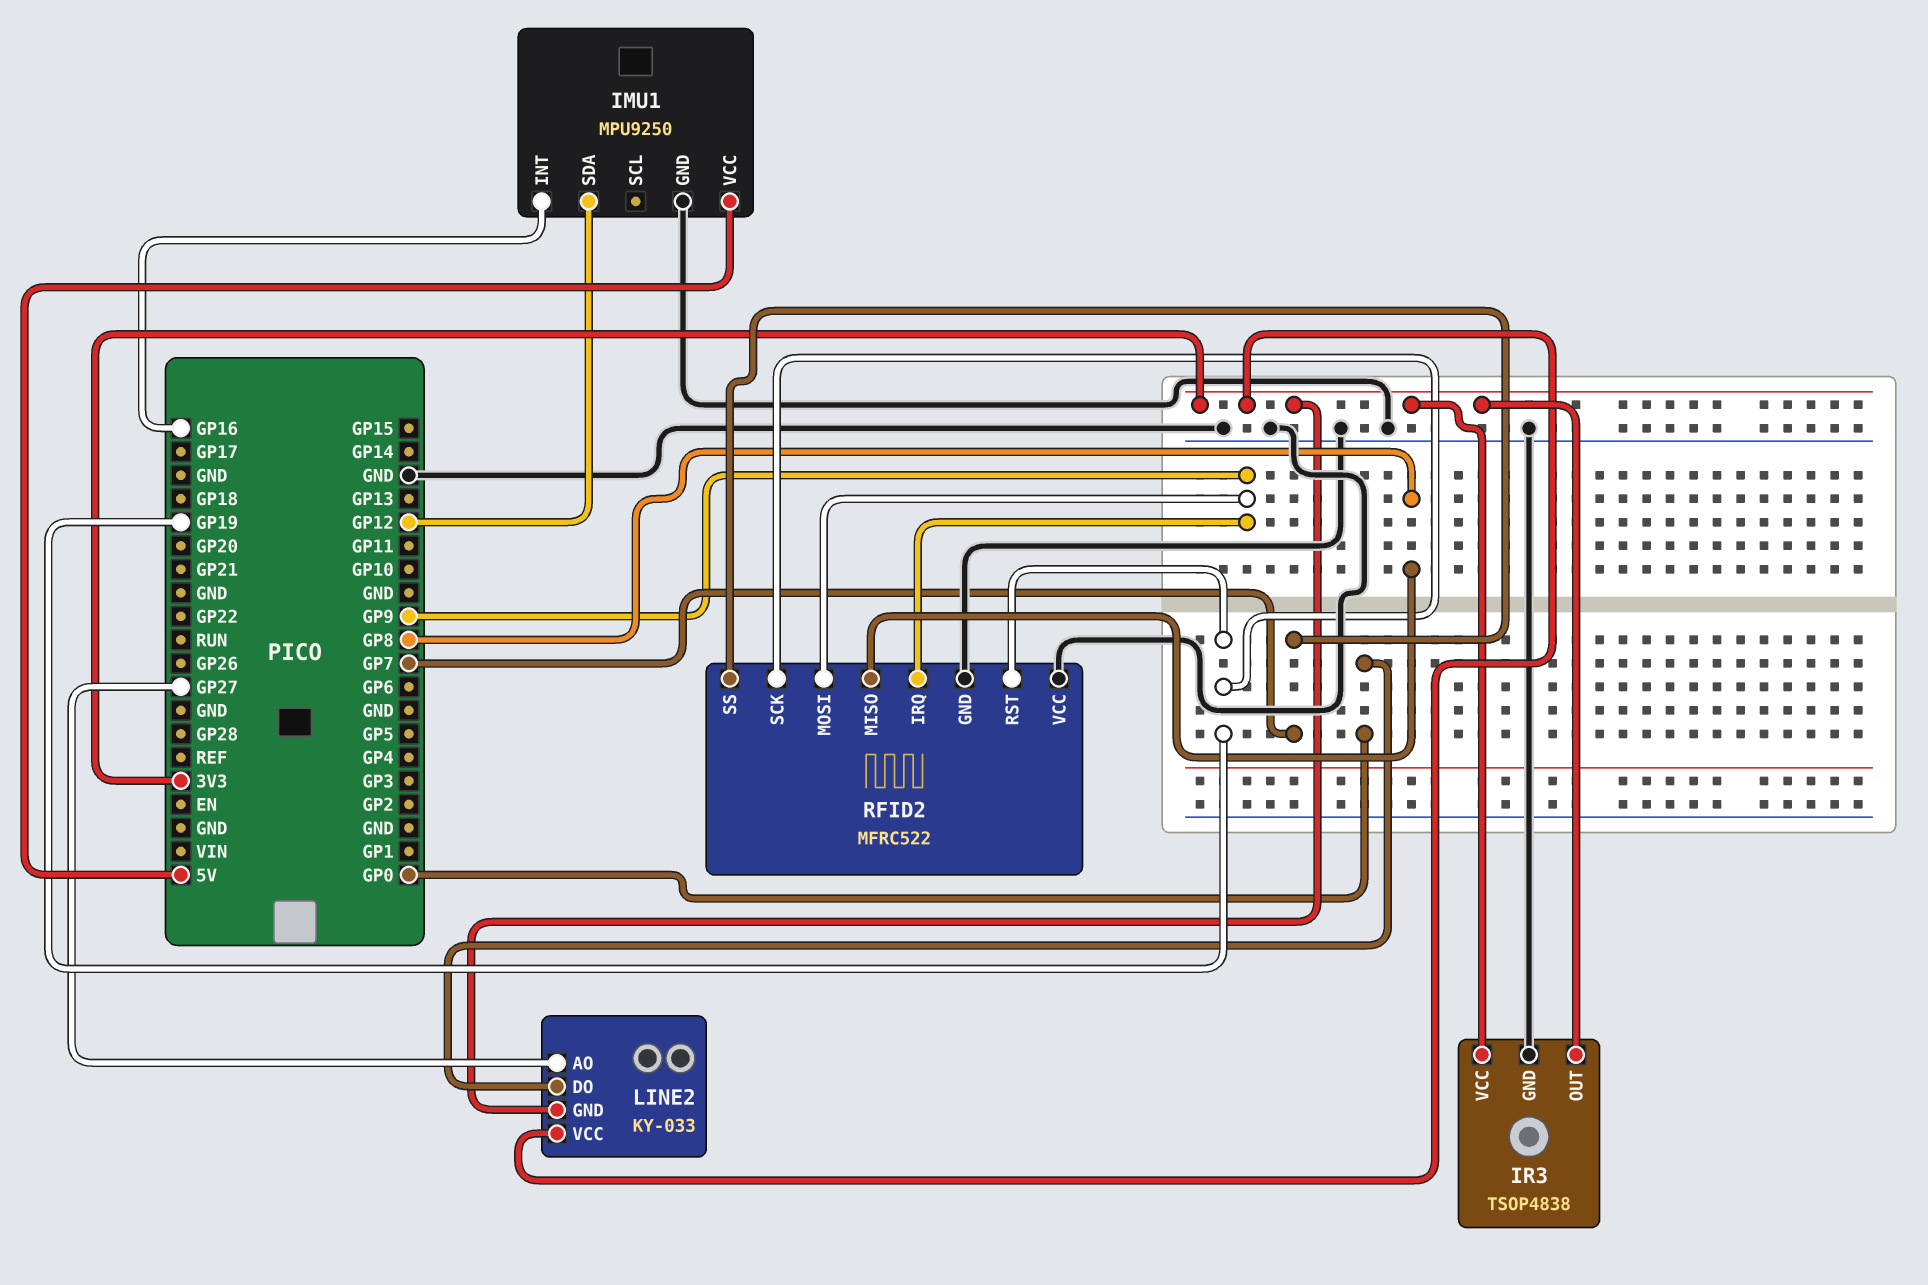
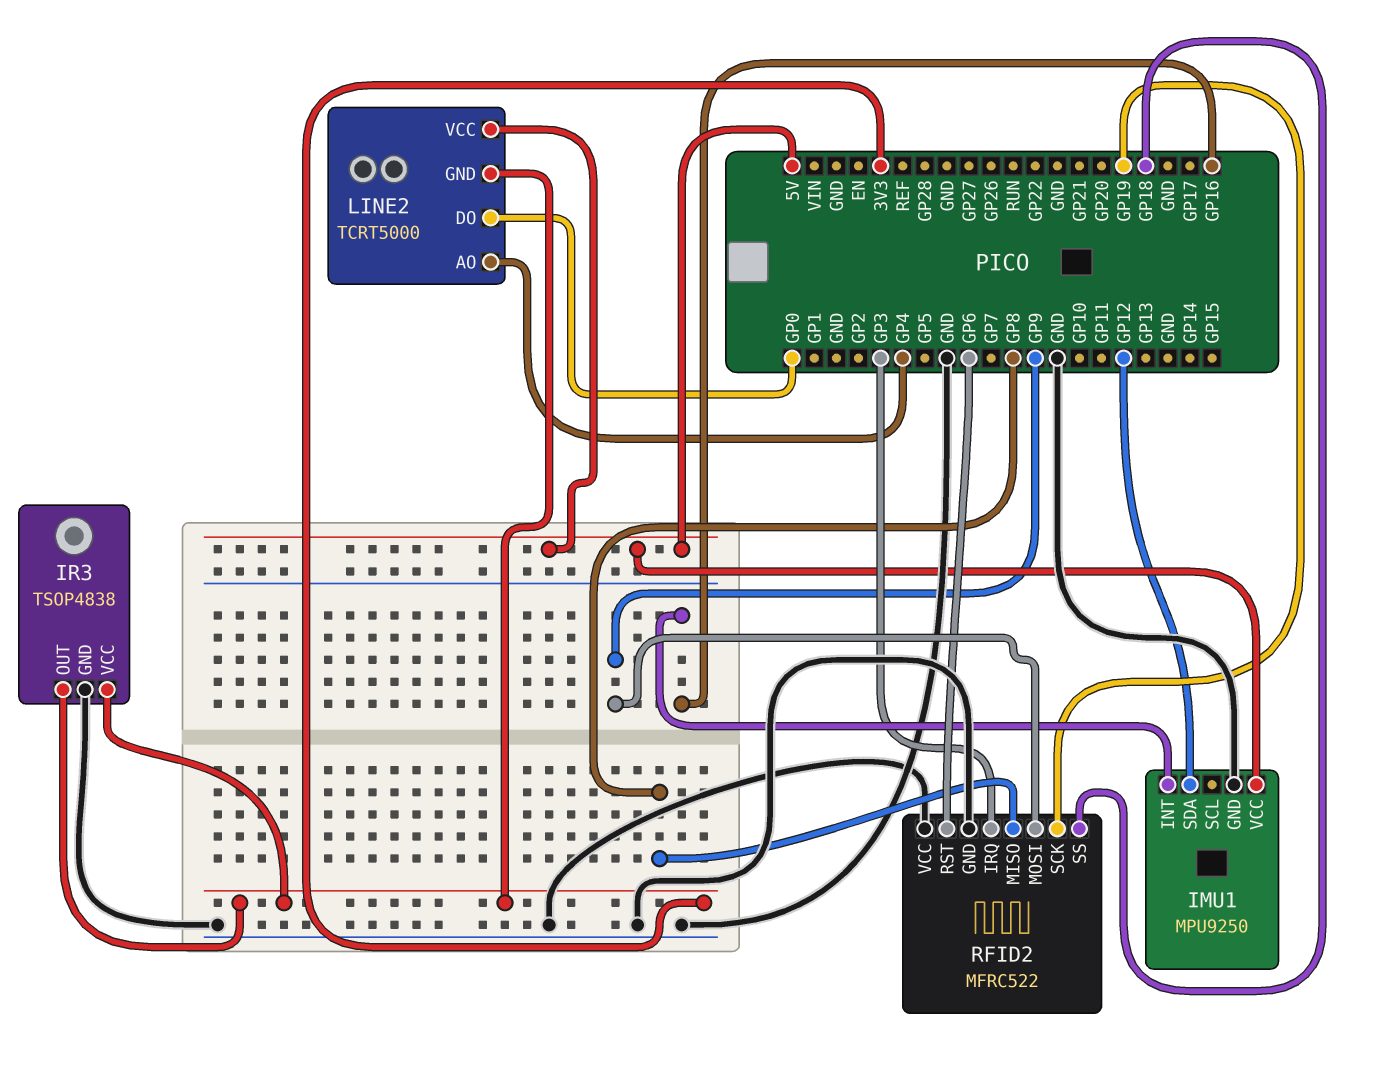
LINE2: KY-033 -> TCRT5000
LINE2 pin AO: GP27 -> GP4
LINE2 pin VCC: 3V3 -> 5V
RFID2 pin IRQ: GP9 -> GP3
RFID2 pin RST: GP19 -> GP6
RFID2 pin SS: GP7 -> GP18

